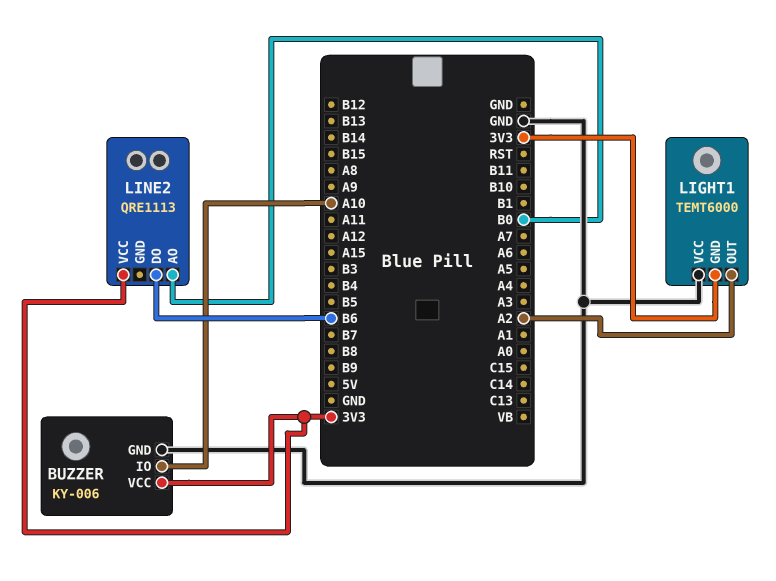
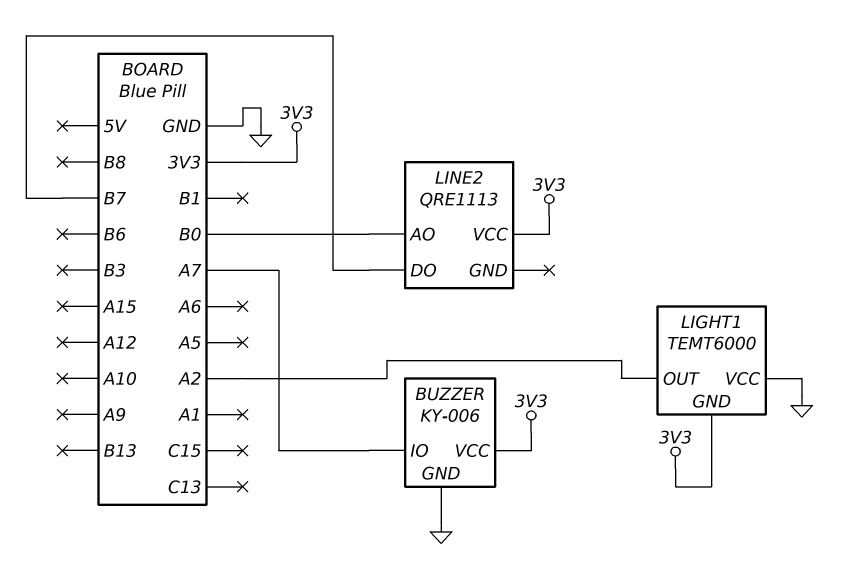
BUZZER pin IO: A10 -> A7
LINE2 pin DO: B6 -> B7

